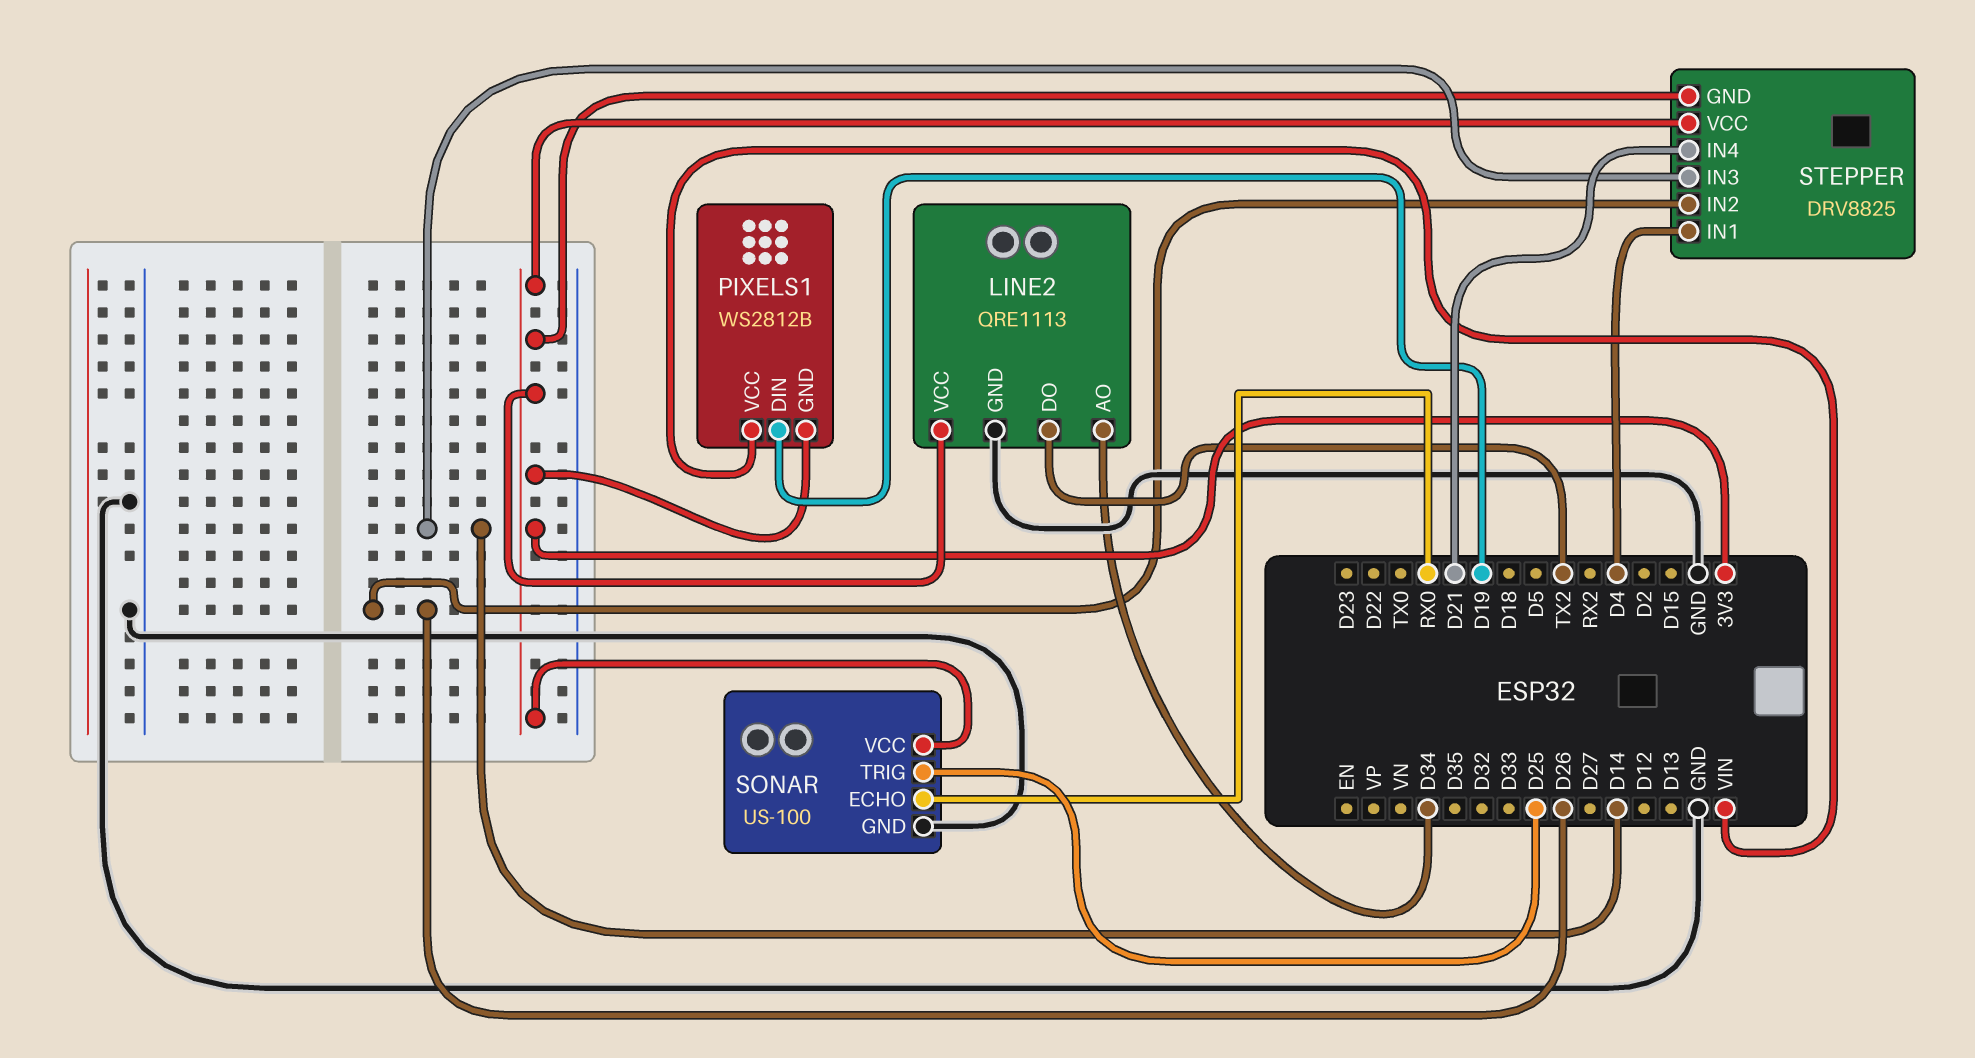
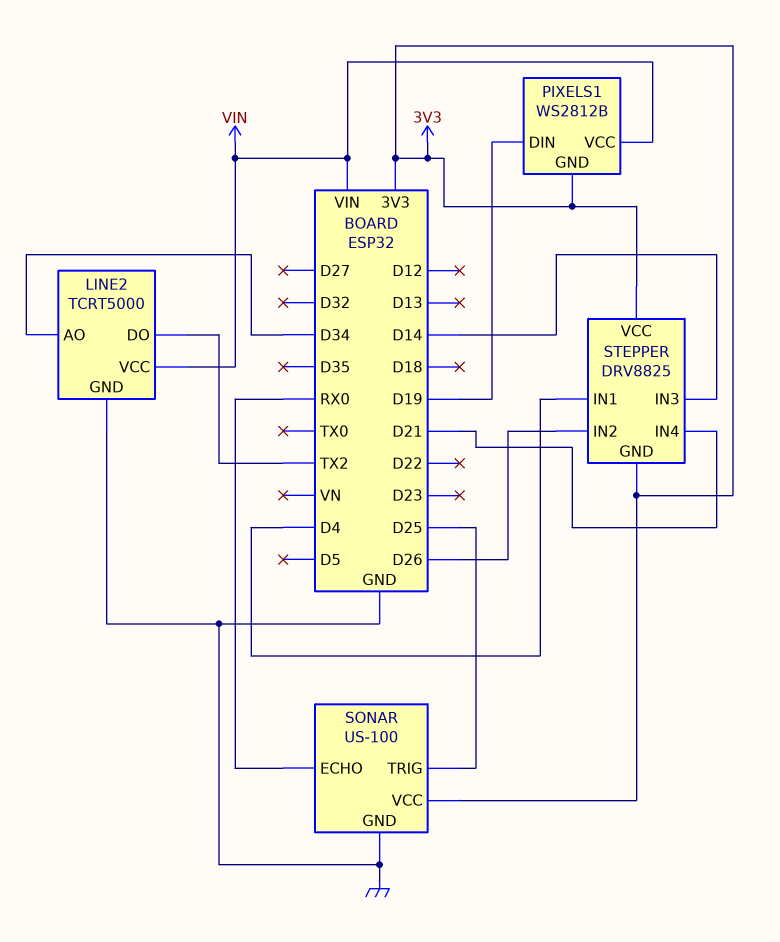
LINE2: QRE1113 -> TCRT5000
LINE2 pin VCC: 3V3 -> VIN

